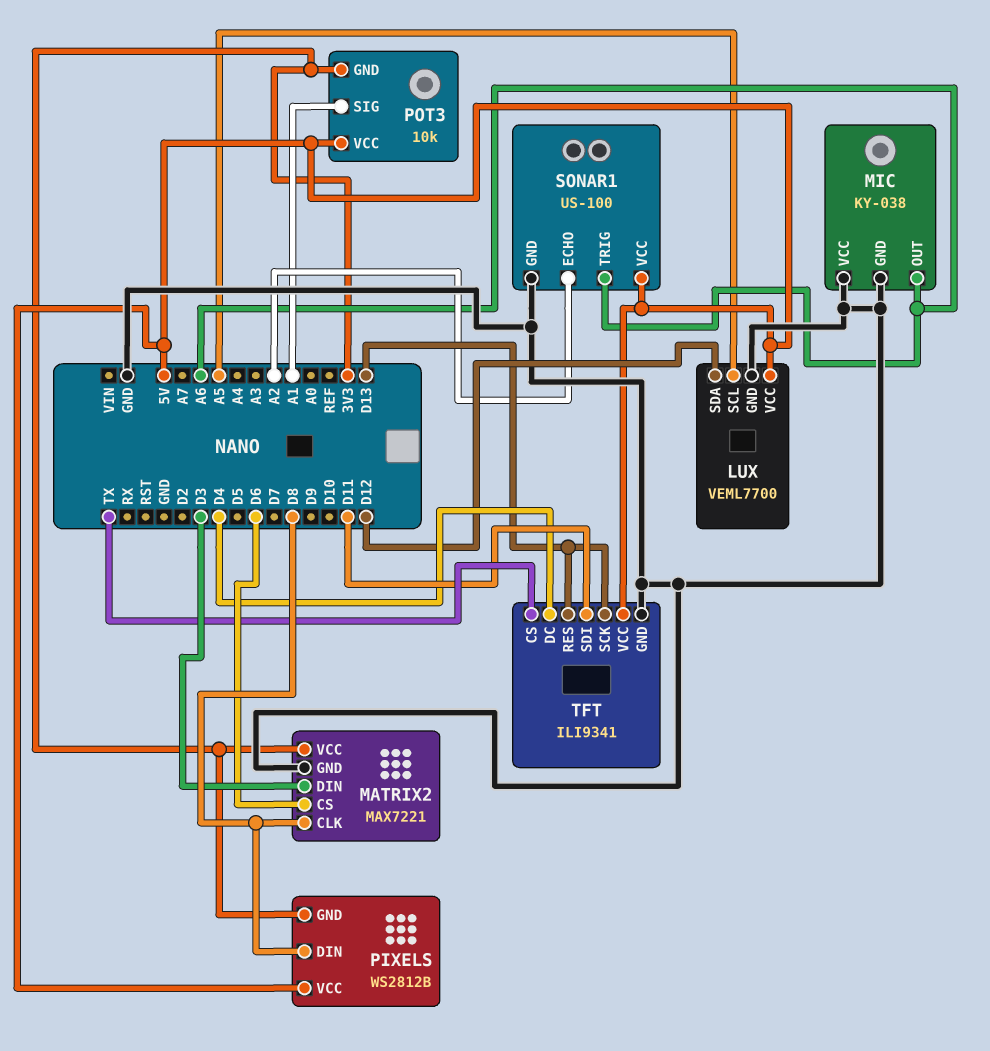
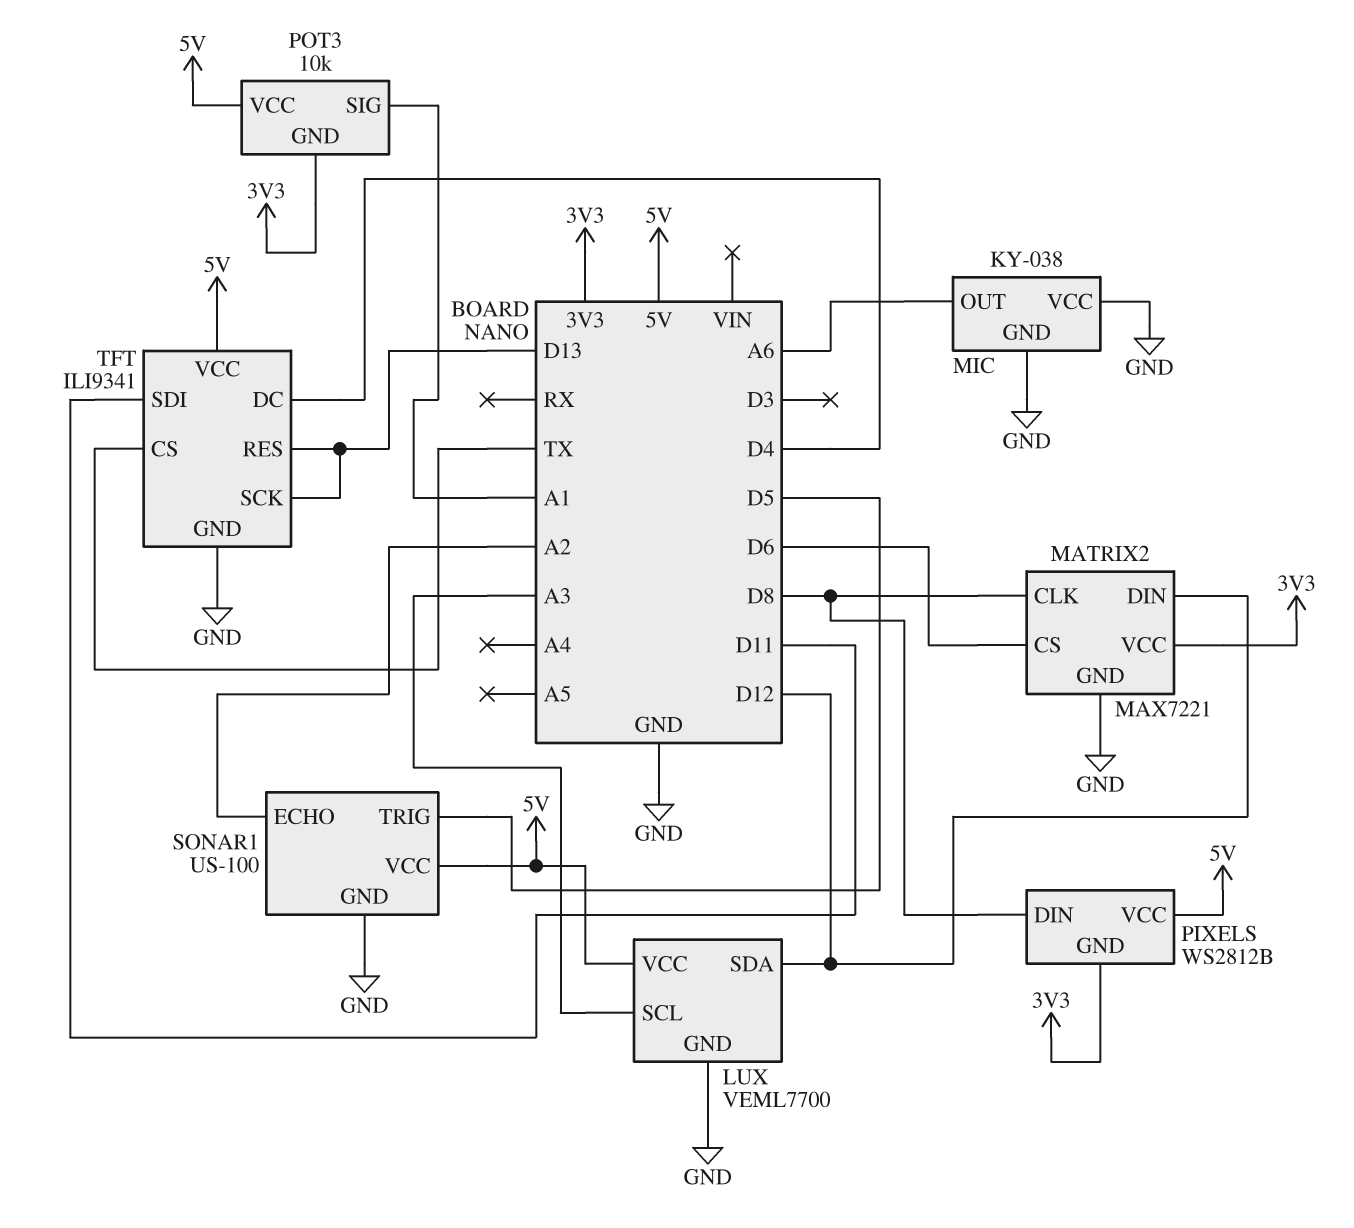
LUX pin SCL: A5 -> A3
MATRIX2 pin DIN: D3 -> D12
SONAR1 pin TRIG: A6 -> D5

